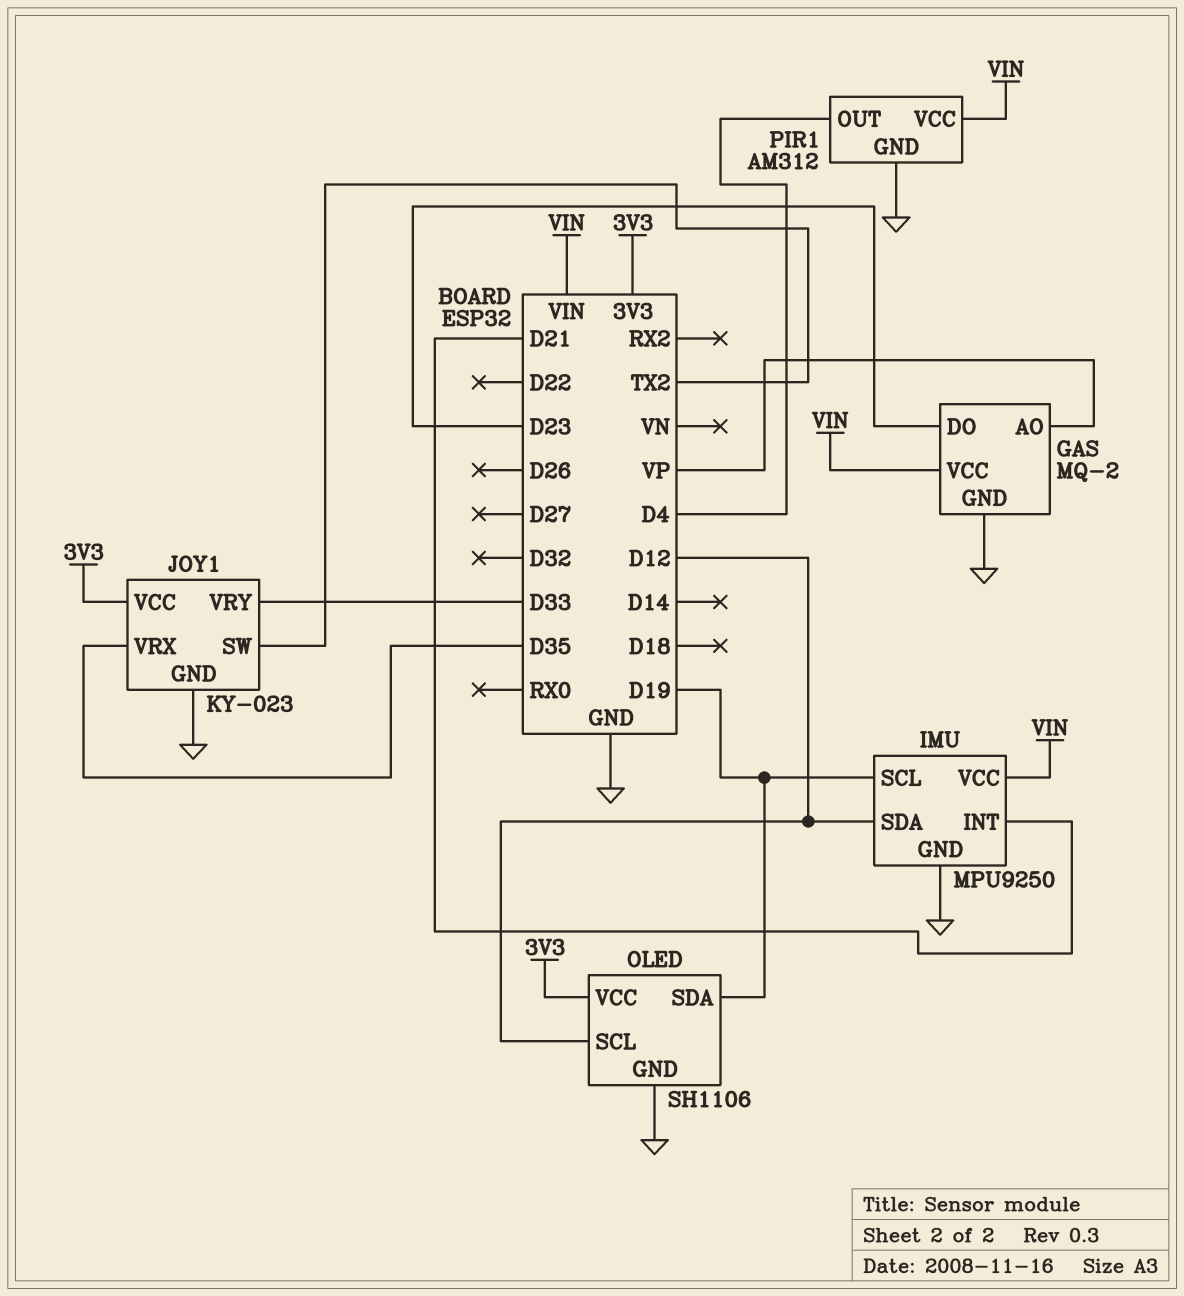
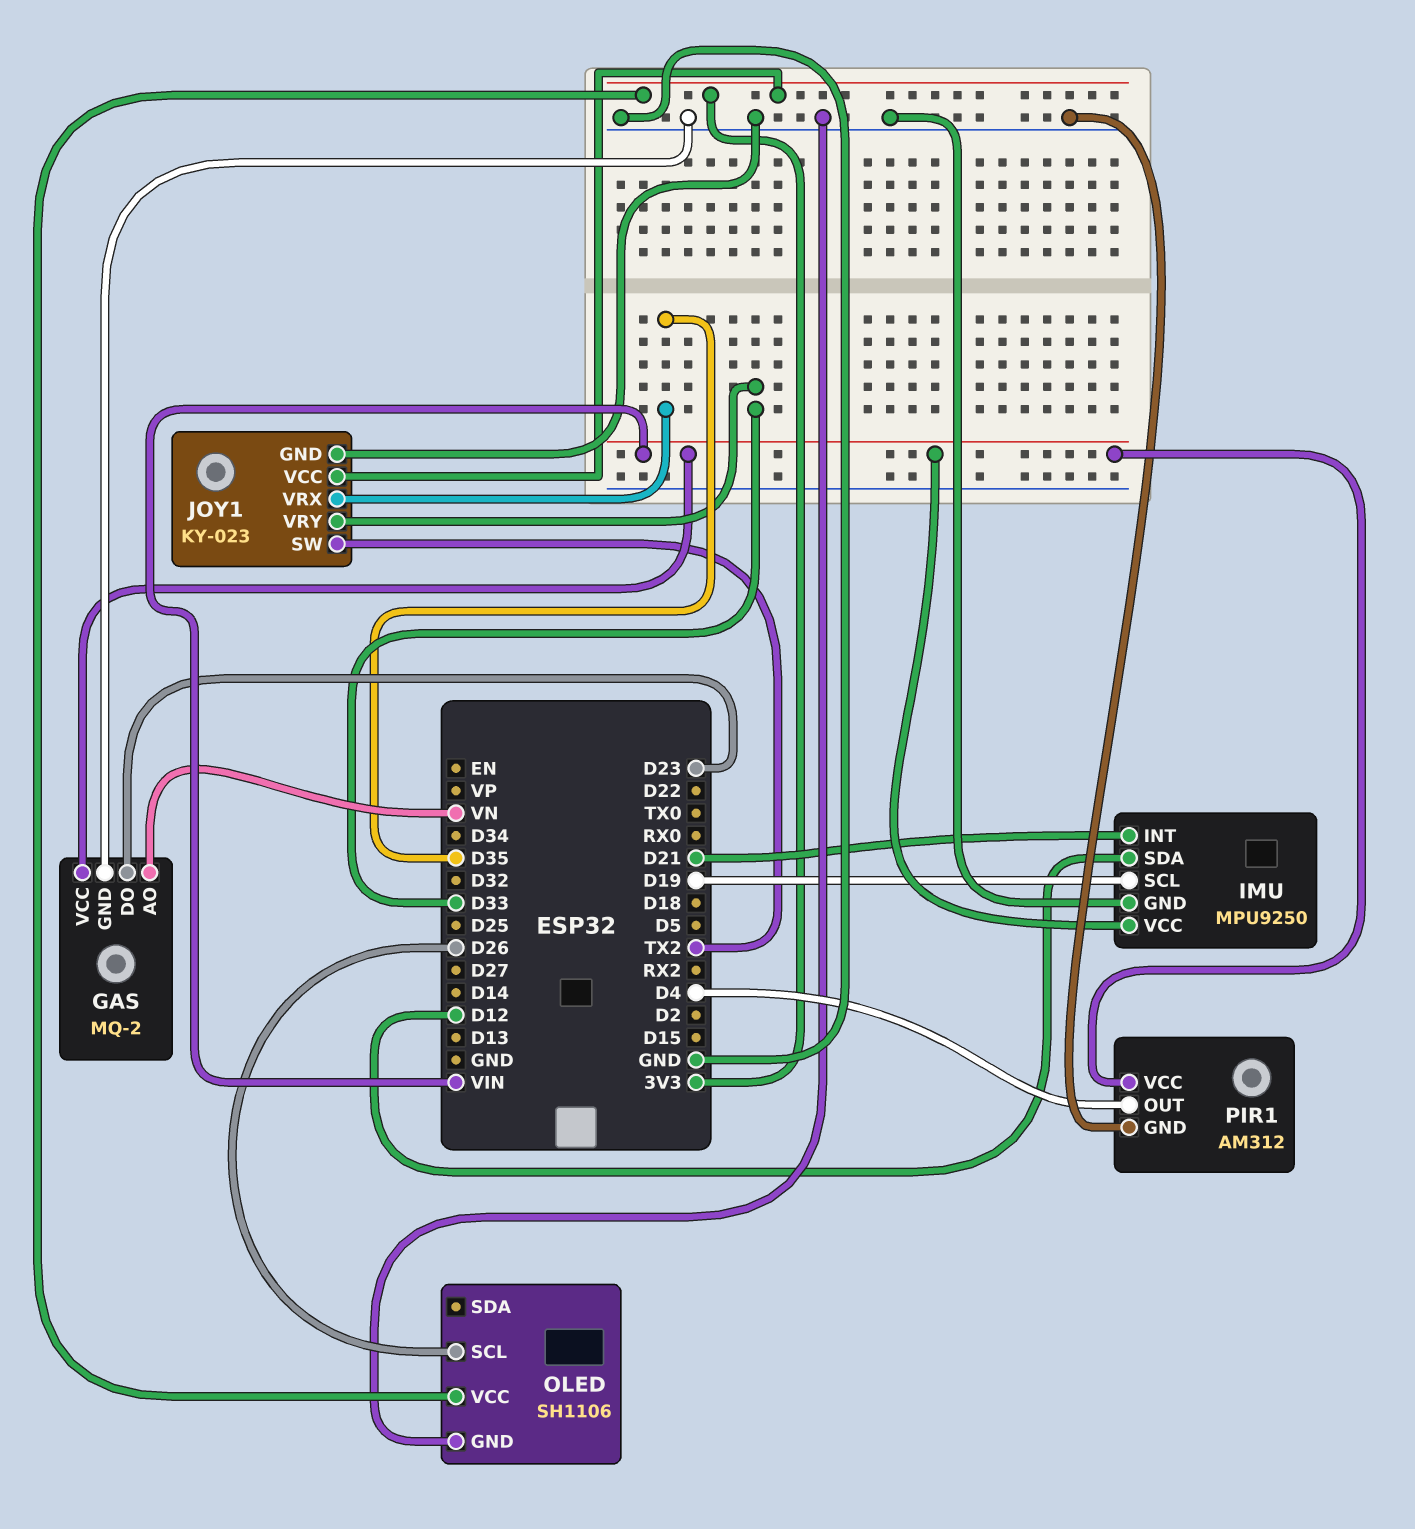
GAS pin AO: VP -> VN
OLED pin SCL: D12 -> D26
OLED pin SDA: D19 -> none

